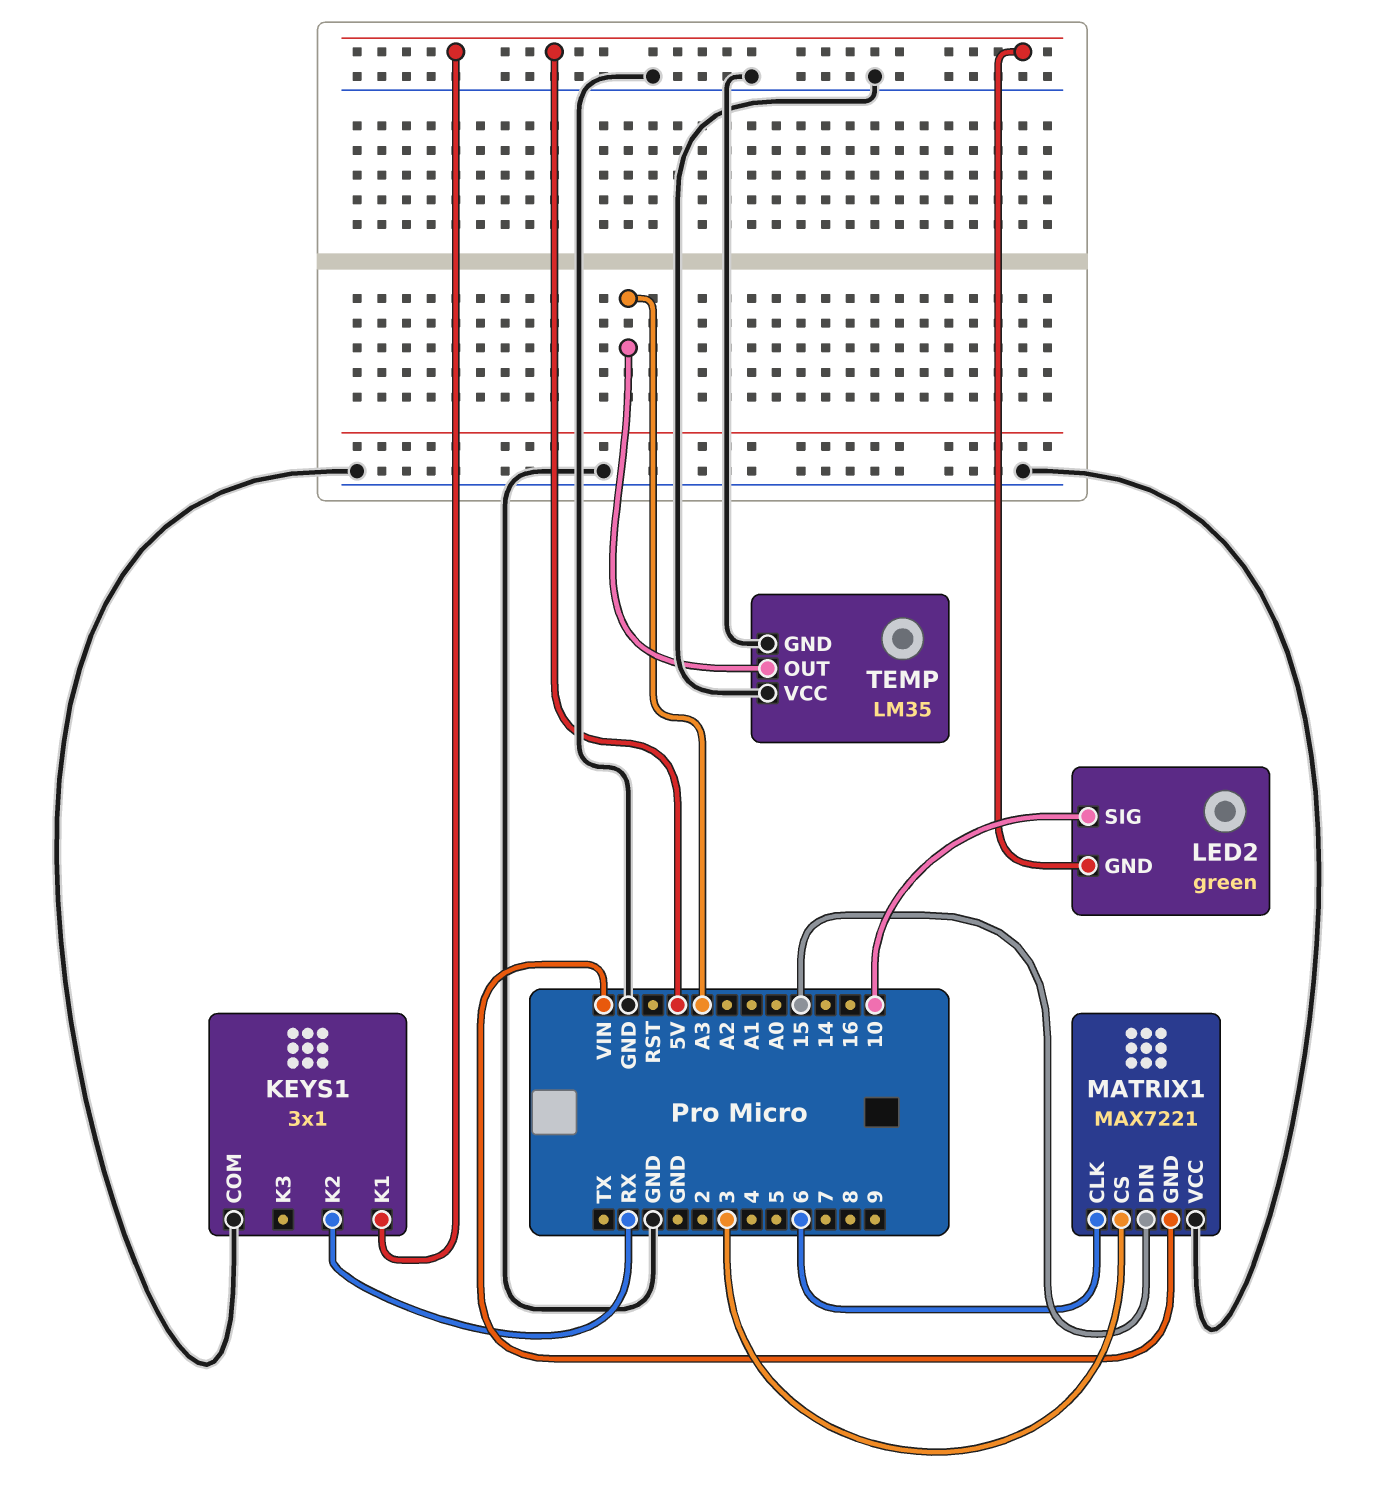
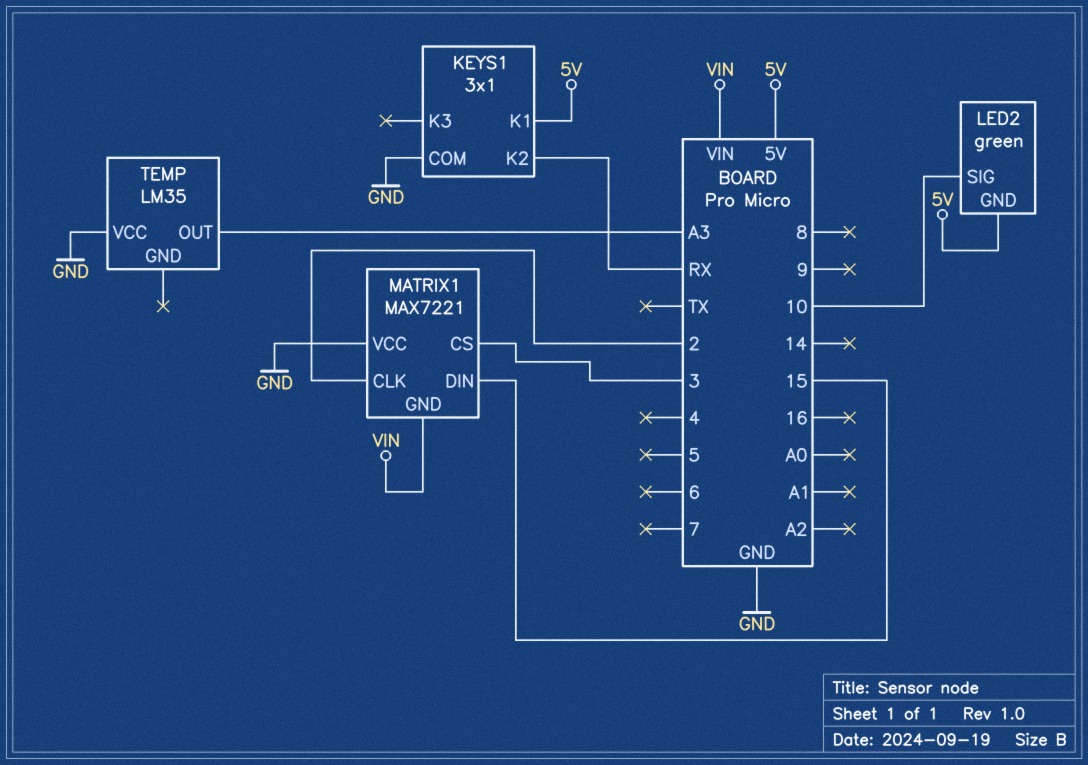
MATRIX1 pin CLK: 6 -> 2
TEMP pin GND: GND -> none

